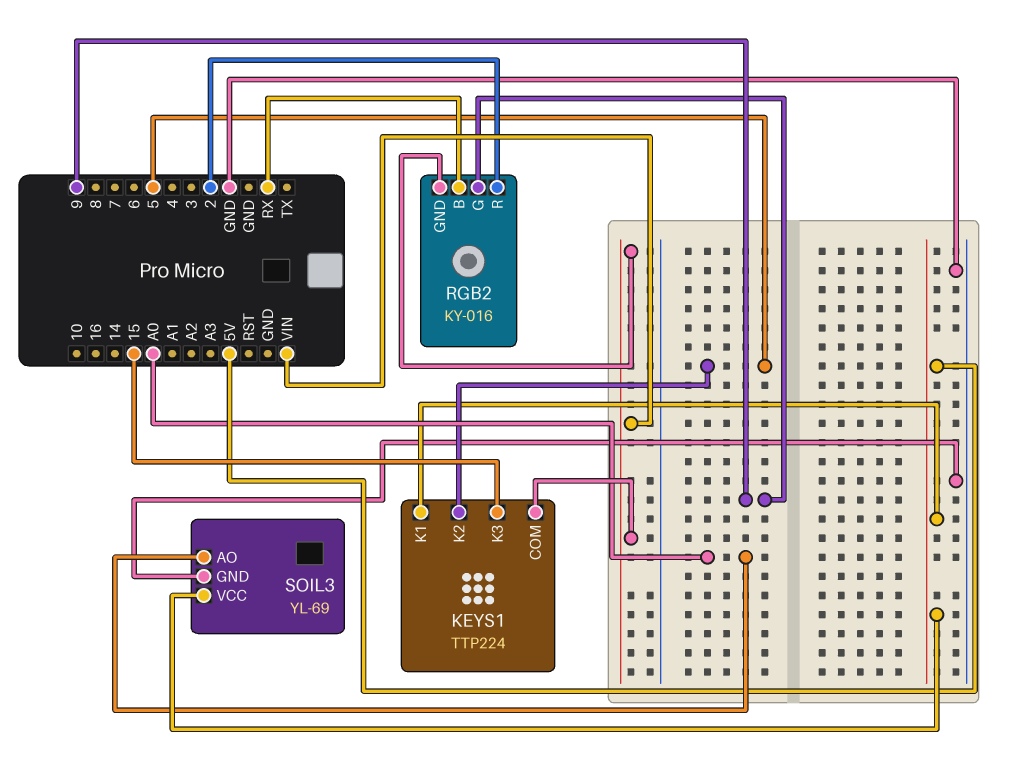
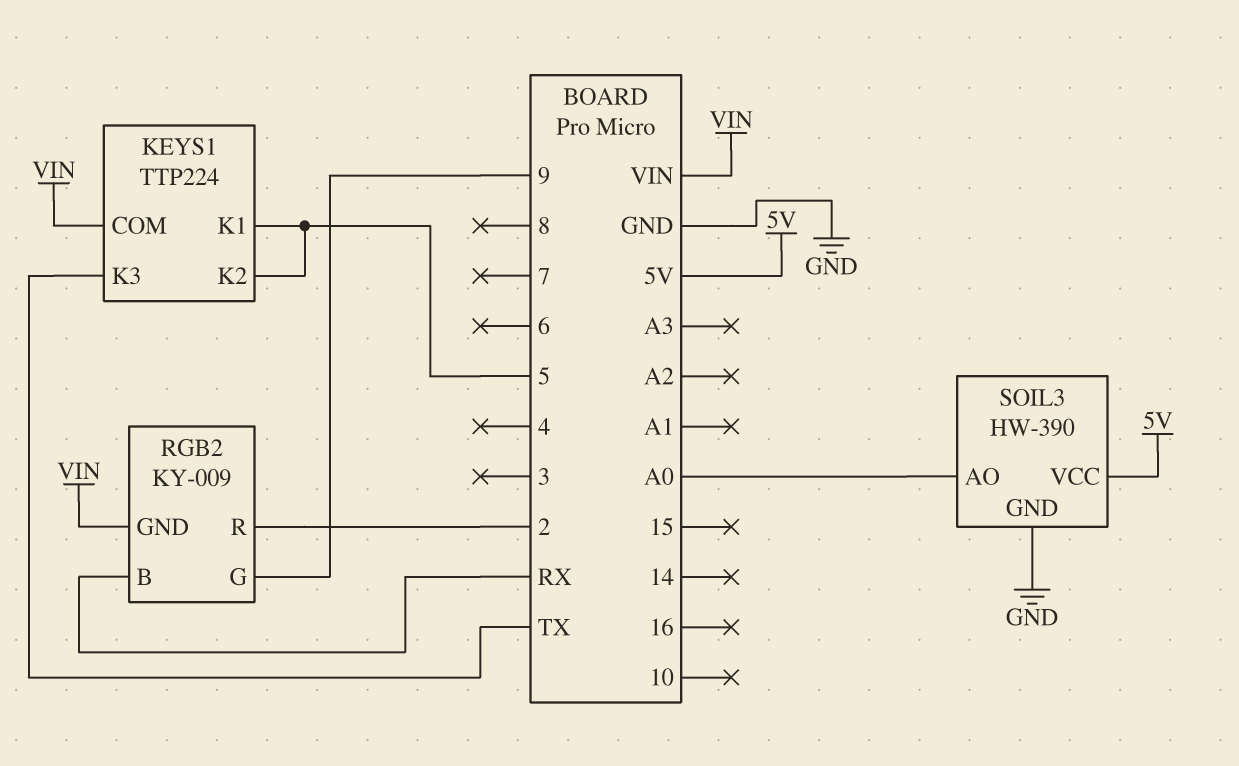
KEYS1 pin K1: 5V -> 5
KEYS1 pin K3: 15 -> TX
RGB2: KY-016 -> KY-009
SOIL3: YL-69 -> HW-390

